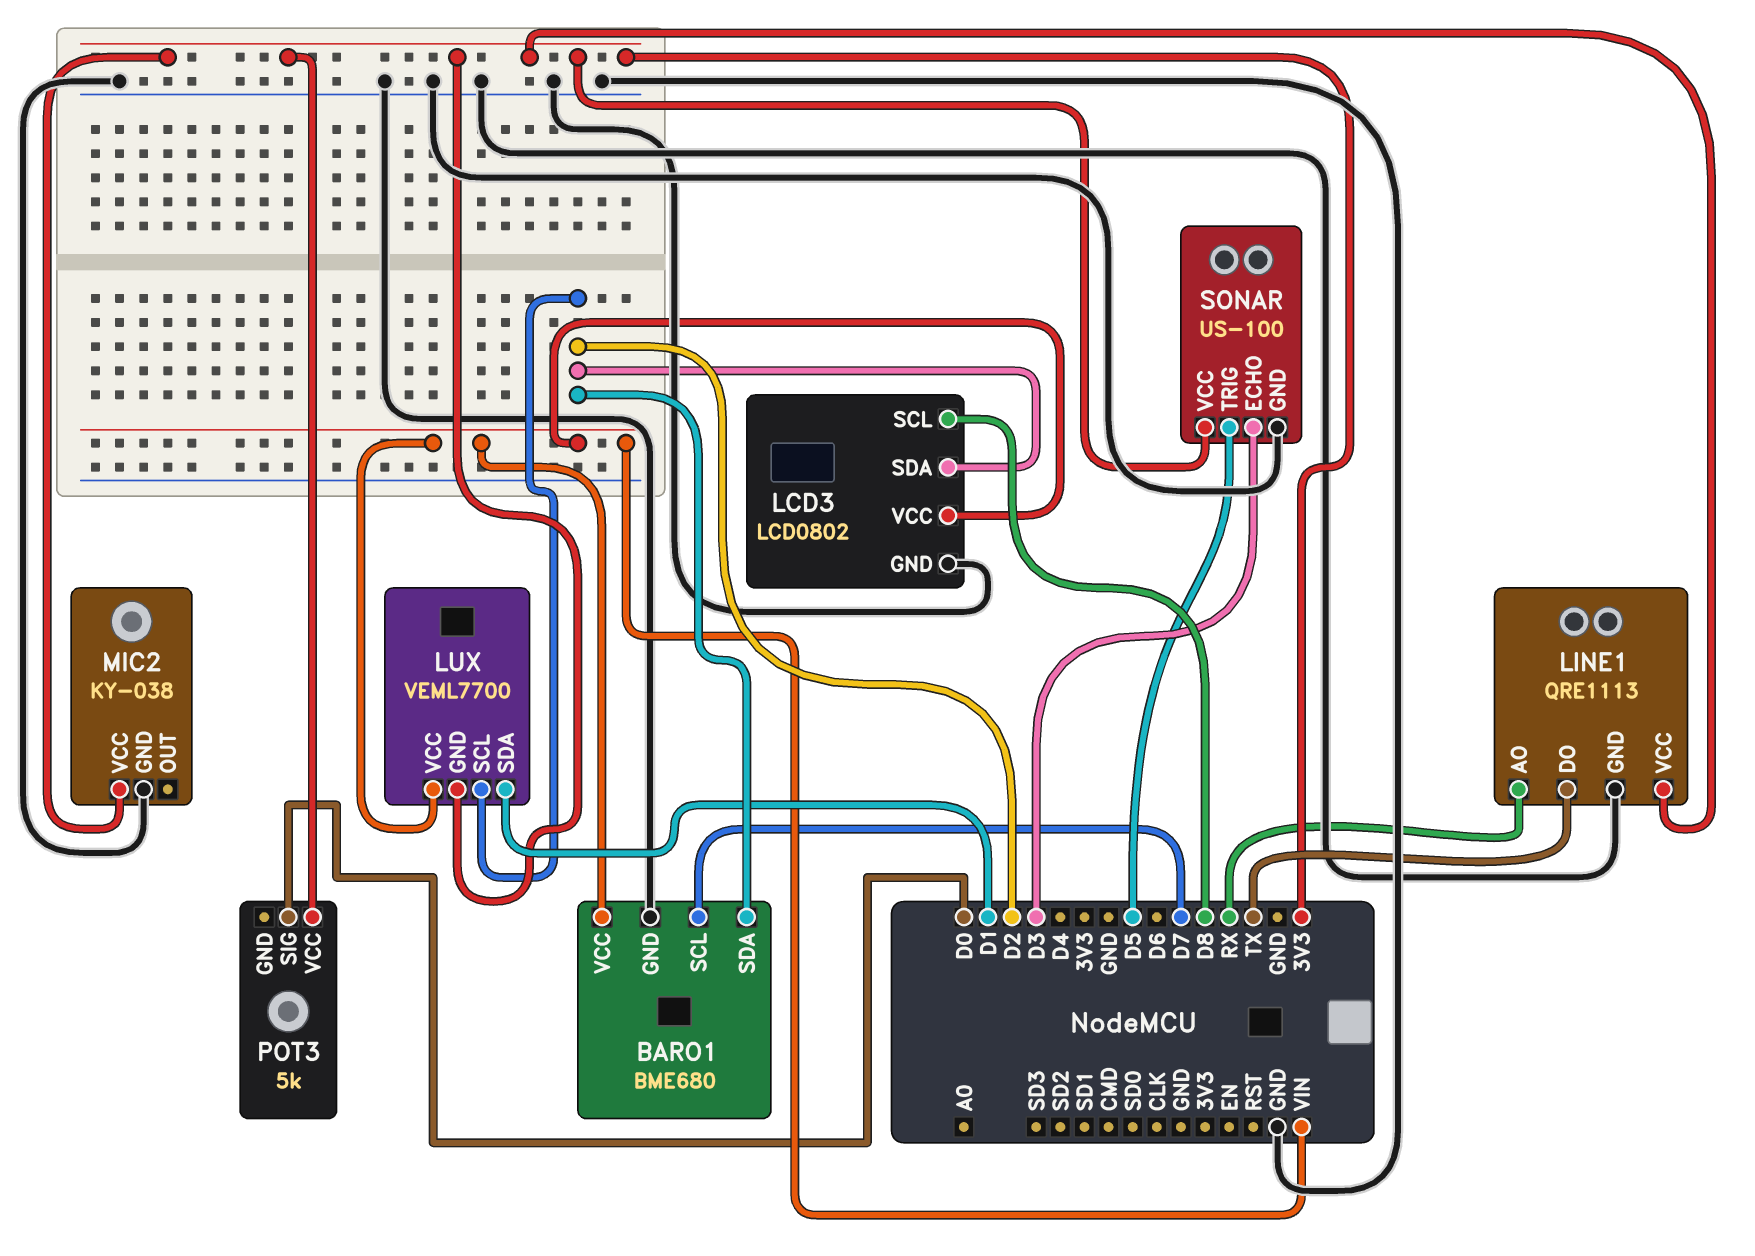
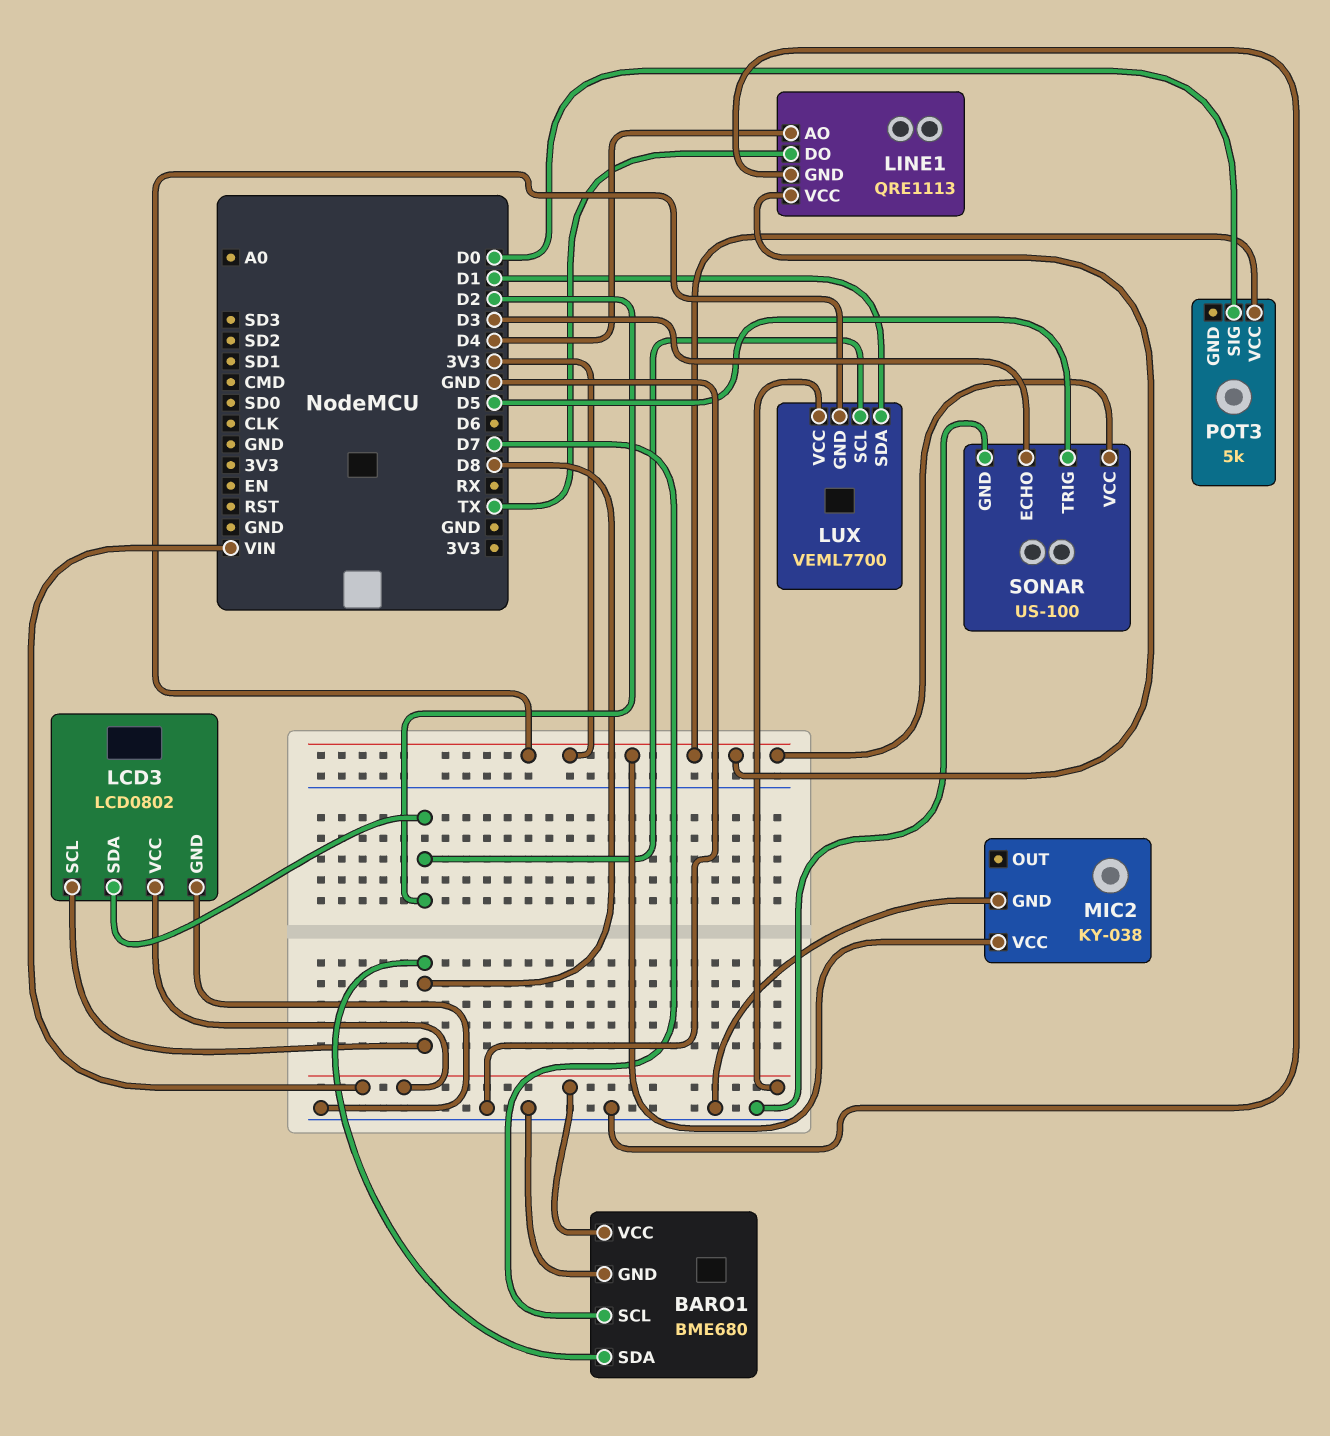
BARO1 pin SDA: D2 -> D8
LINE1 pin AO: RX -> D4

